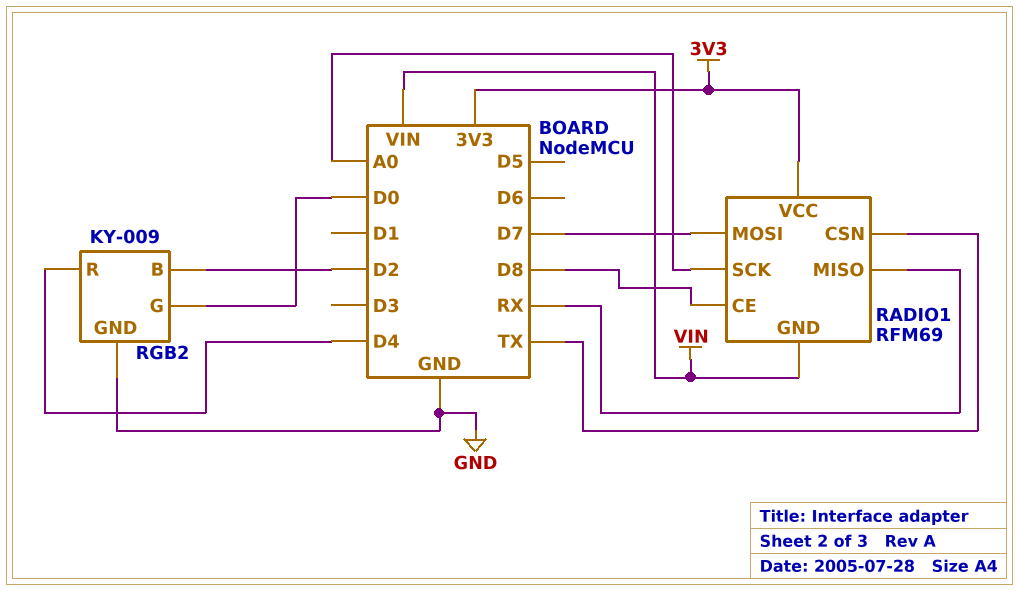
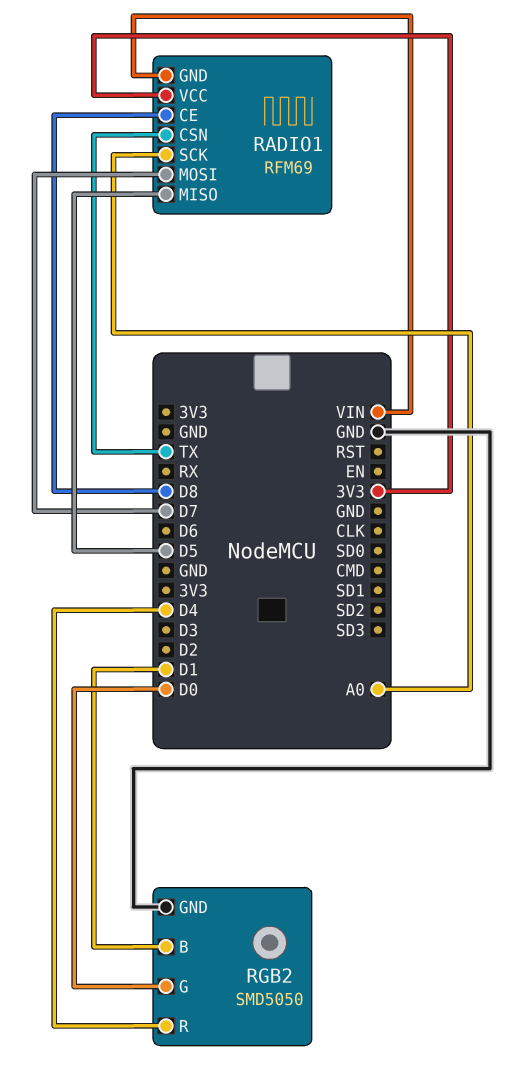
RADIO1 pin MISO: RX -> D5
RGB2: KY-009 -> SMD5050
RGB2 pin B: D2 -> D1

